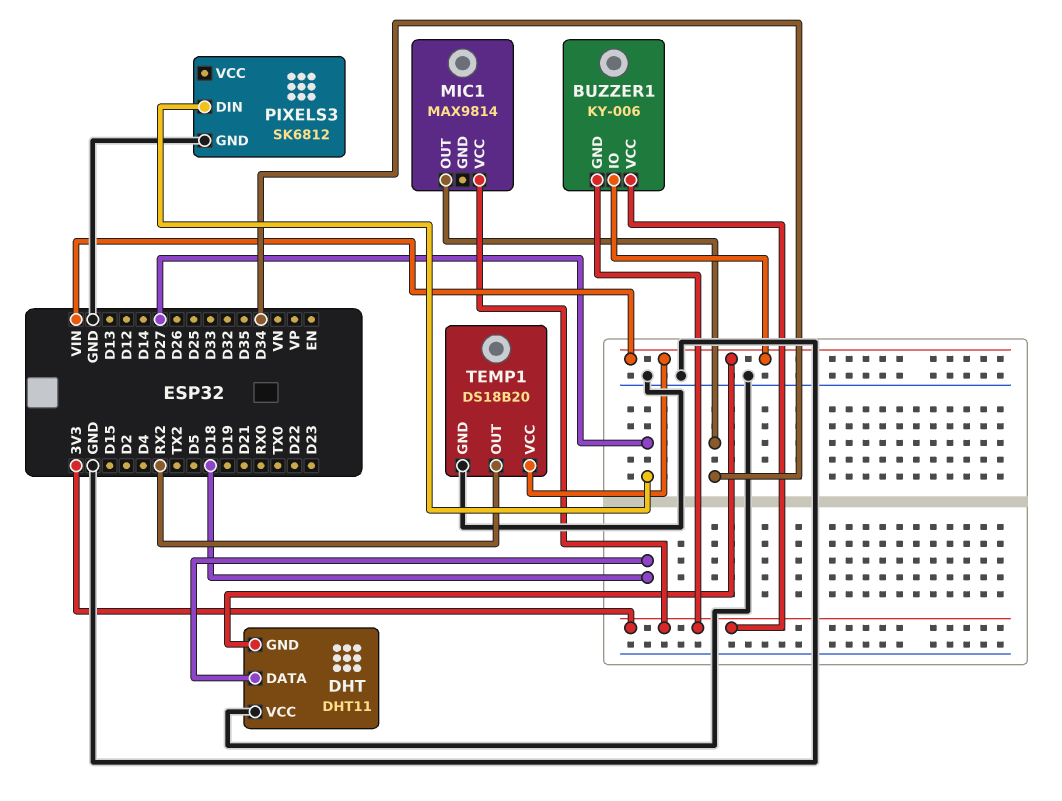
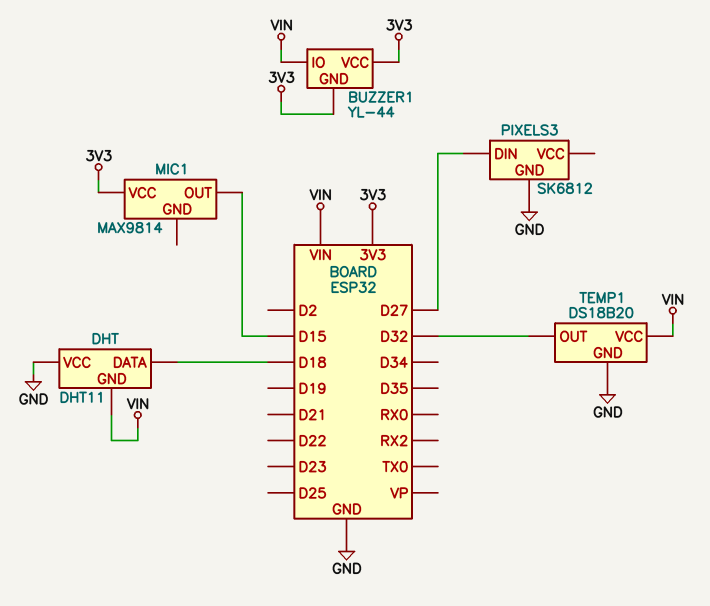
BUZZER1: KY-006 -> YL-44
MIC1 pin OUT: D34 -> D15
TEMP1 pin OUT: RX2 -> D32

